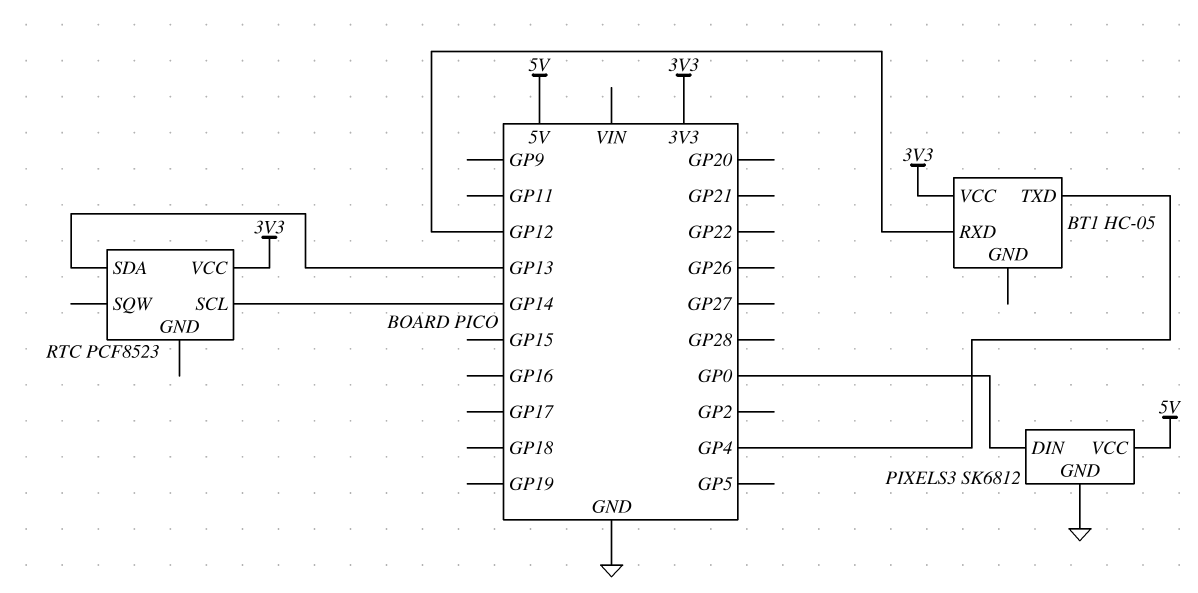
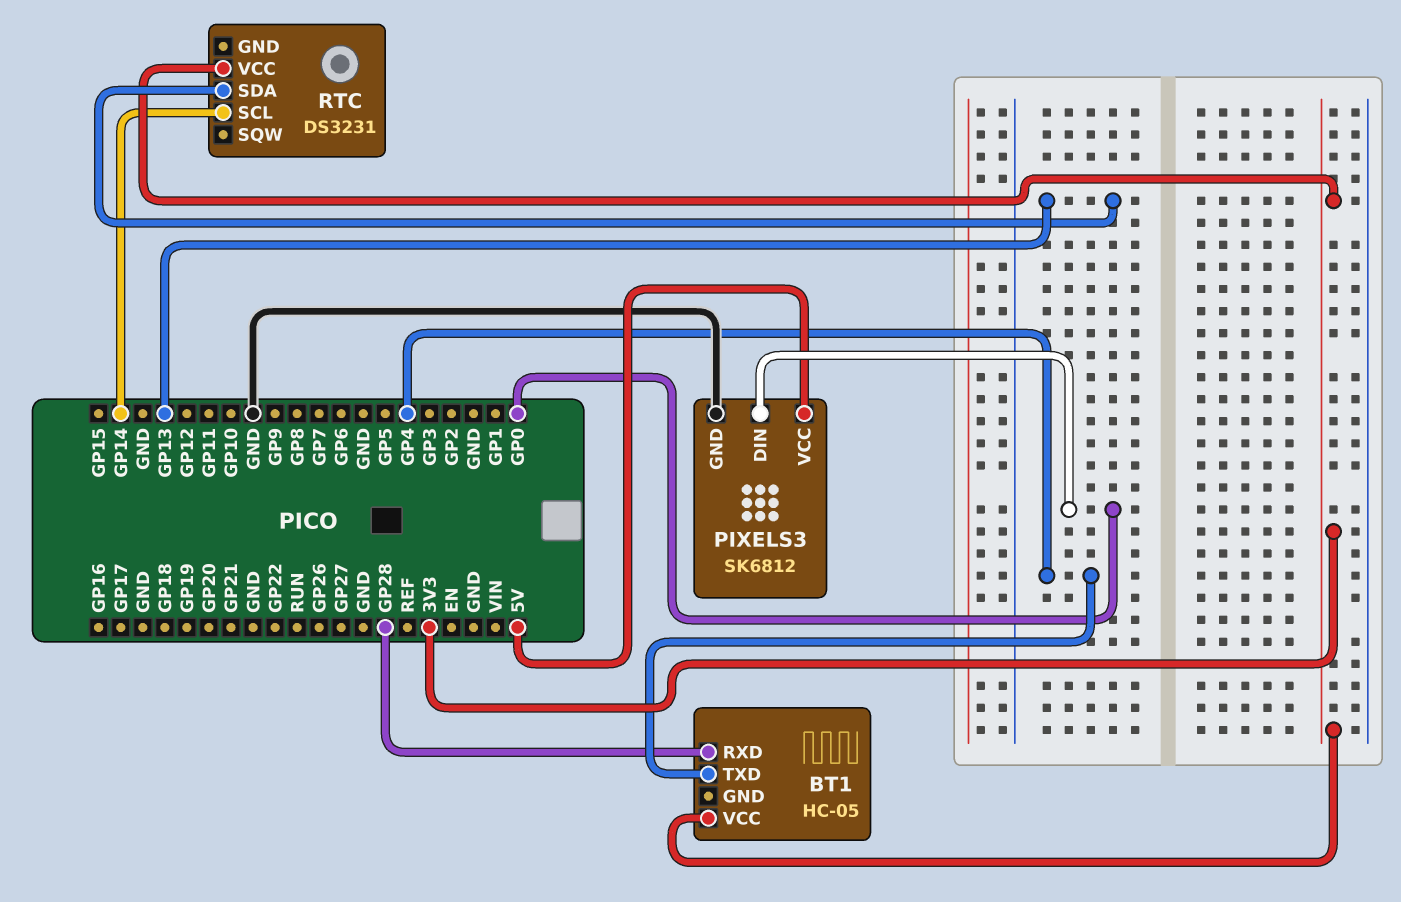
BT1 pin RXD: GP12 -> GP28
RTC: PCF8523 -> DS3231

